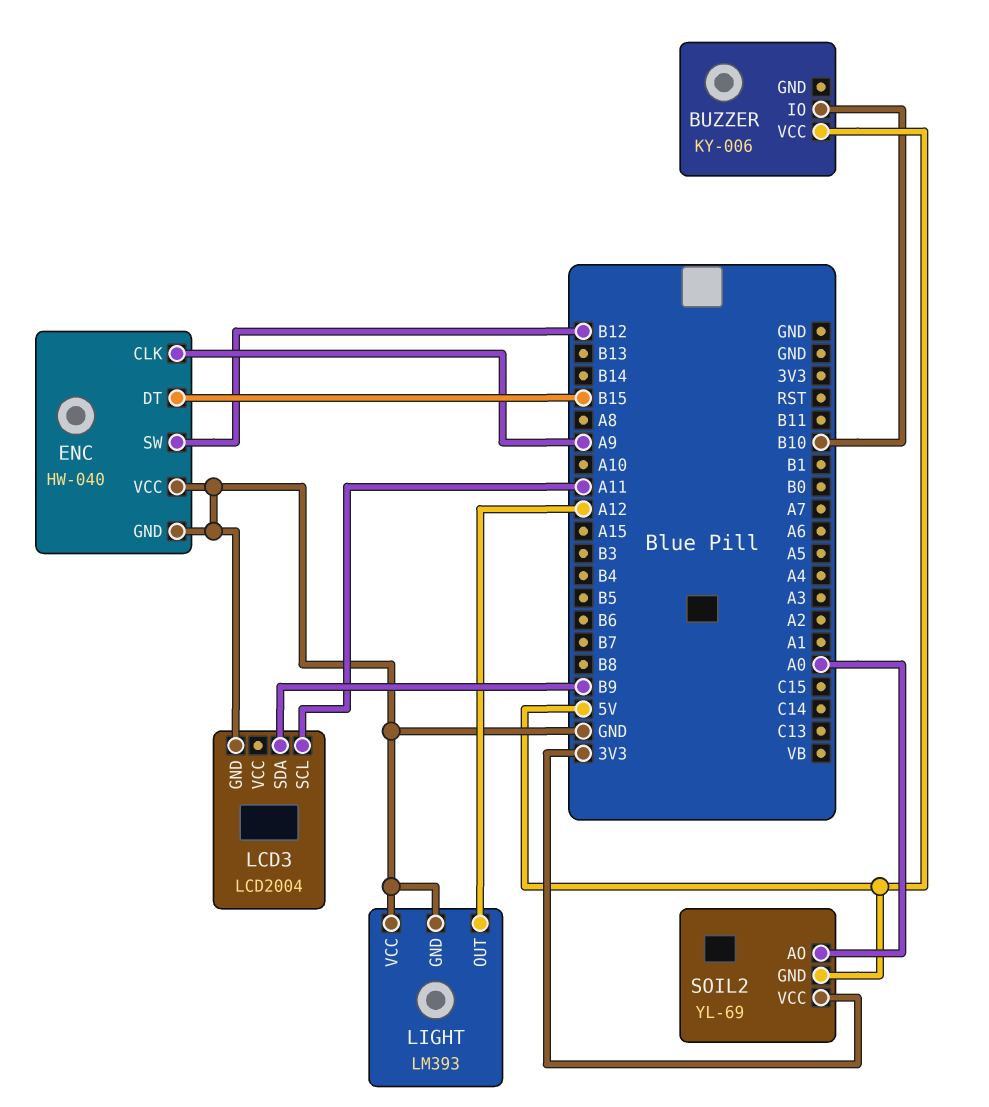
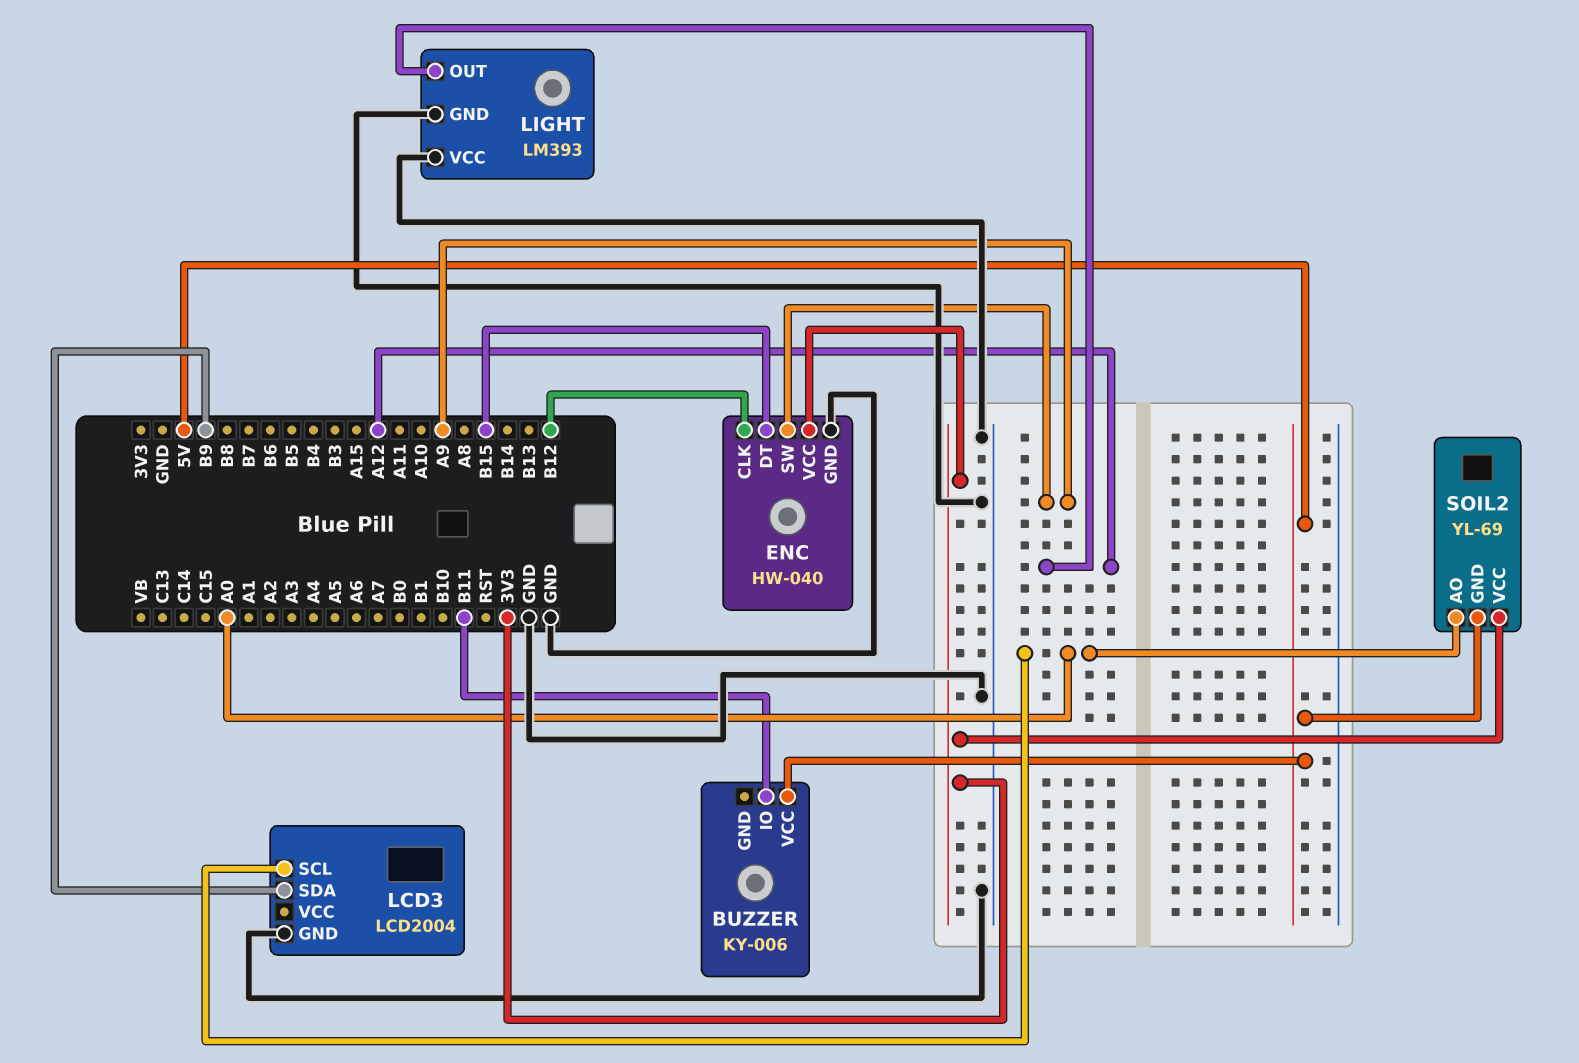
BUZZER pin IO: B10 -> B11
ENC pin CLK: A9 -> B12
ENC pin SW: B12 -> A9
ENC pin VCC: GND -> 3V3
LCD3 pin SCL: A11 -> A0

